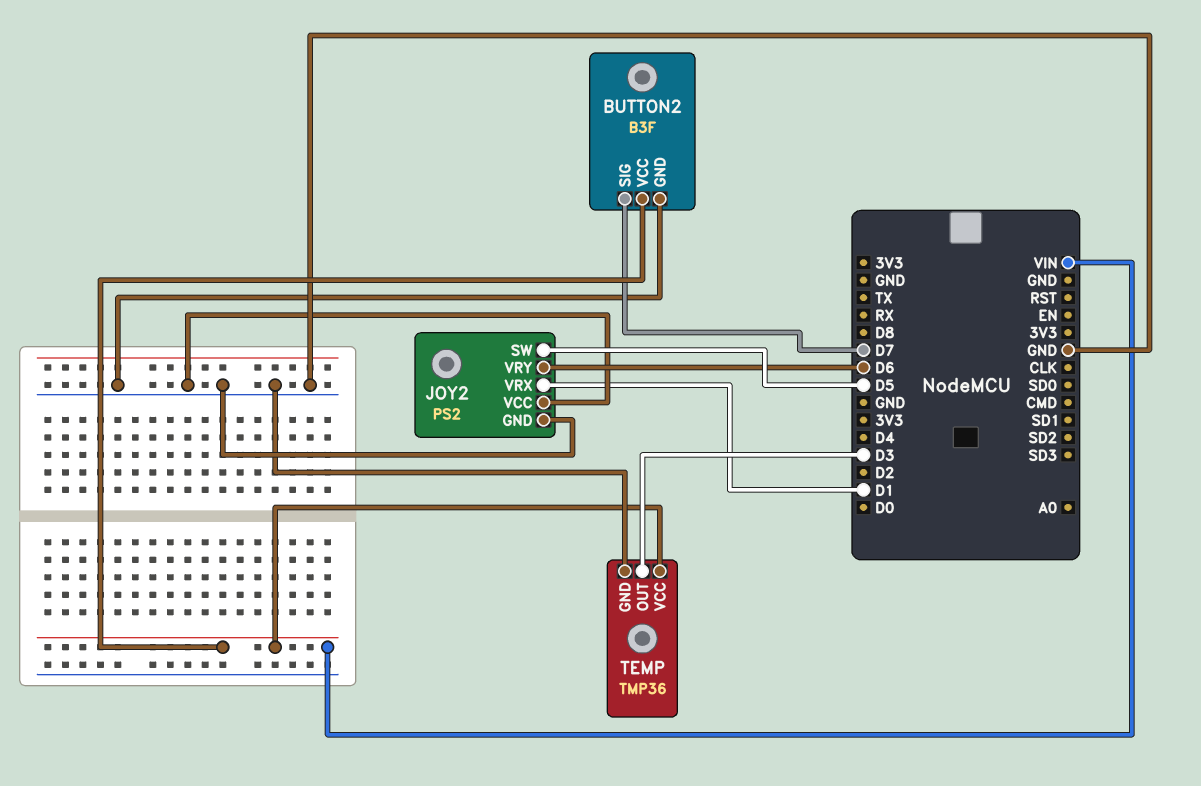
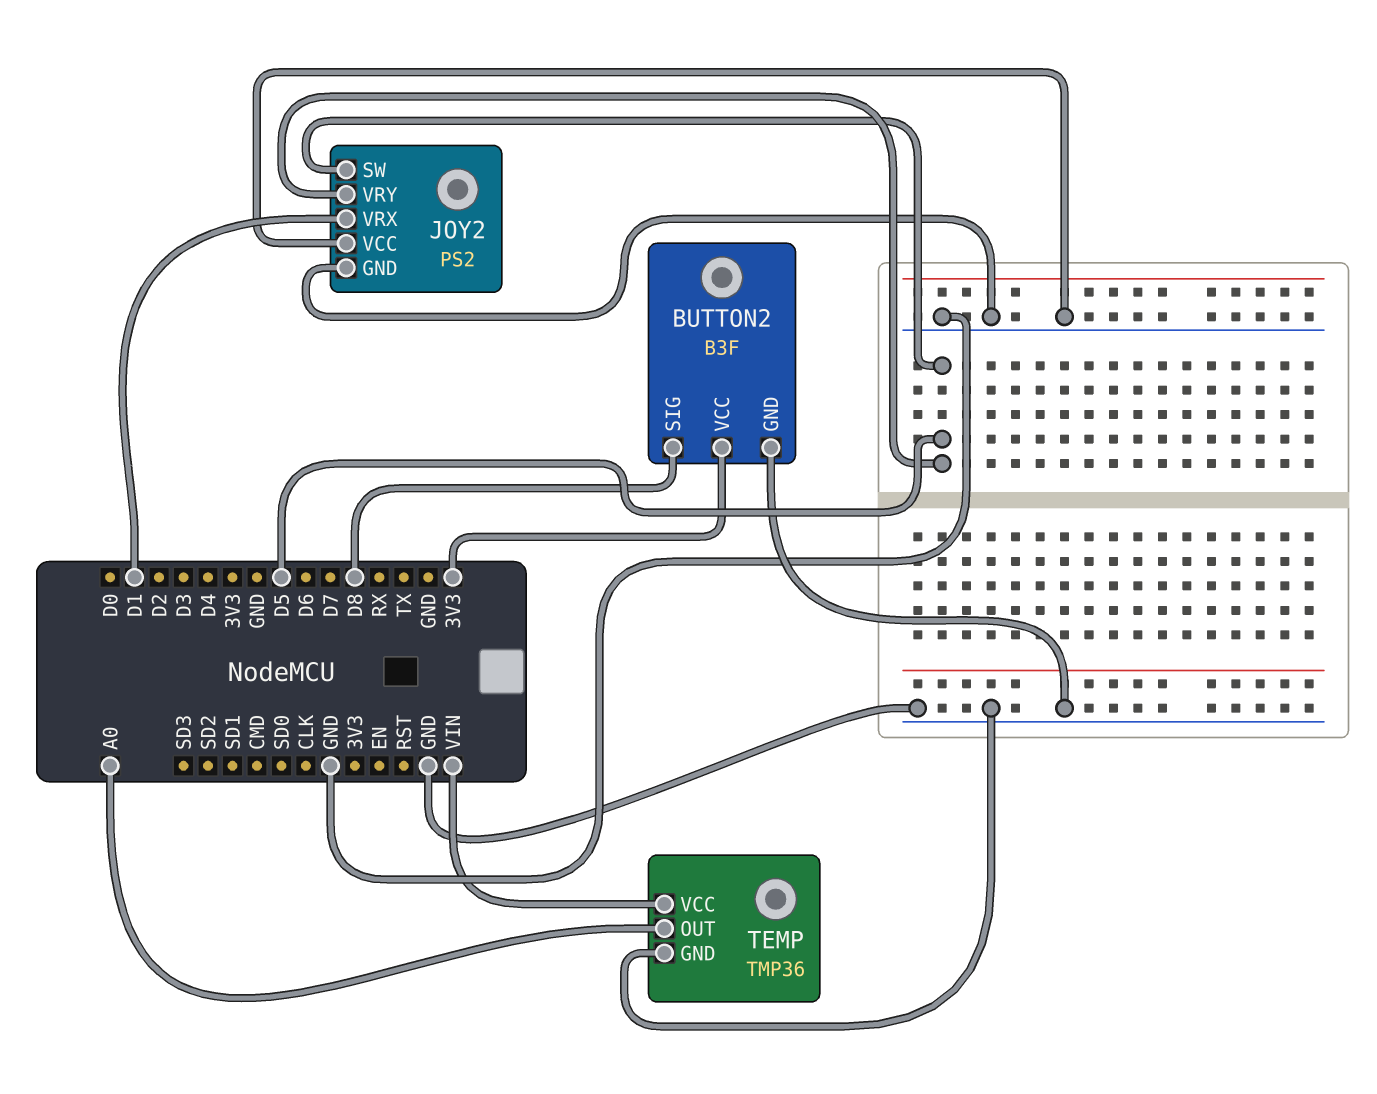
BUTTON2 pin SIG: D7 -> D8
BUTTON2 pin VCC: VIN -> 3V3
JOY2 pin VRY: D6 -> D5
TEMP pin OUT: D3 -> A0

